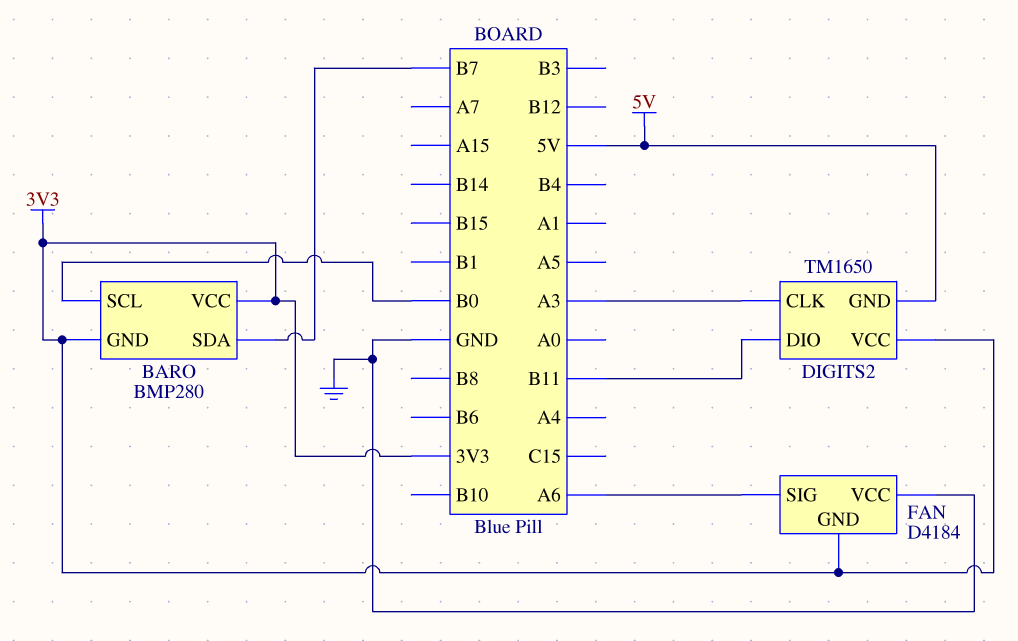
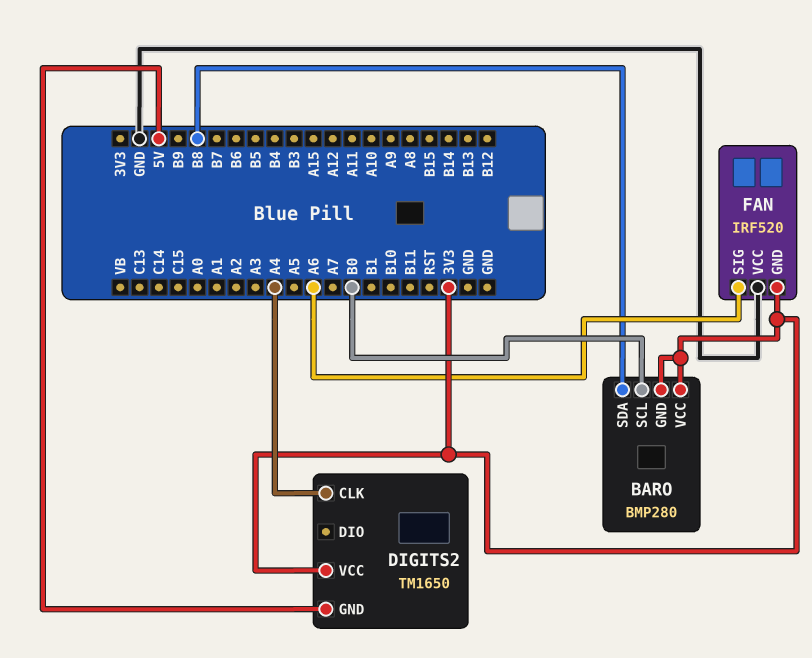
BARO pin SDA: B7 -> B8
DIGITS2 pin CLK: A3 -> A4
DIGITS2 pin DIO: B11 -> none
FAN: D4184 -> IRF520

